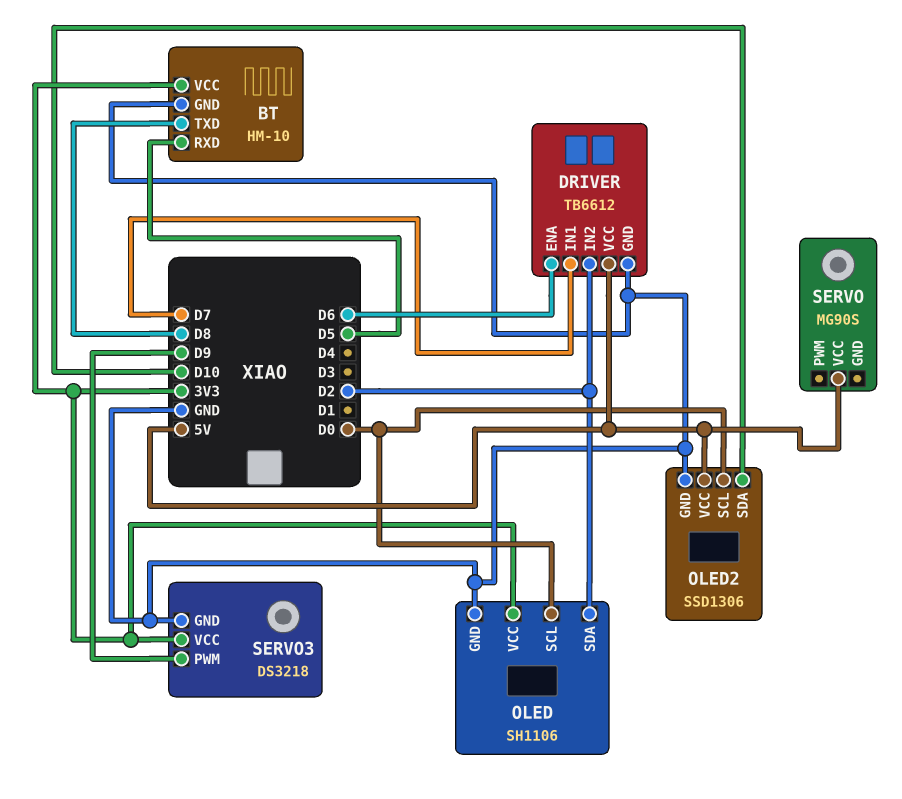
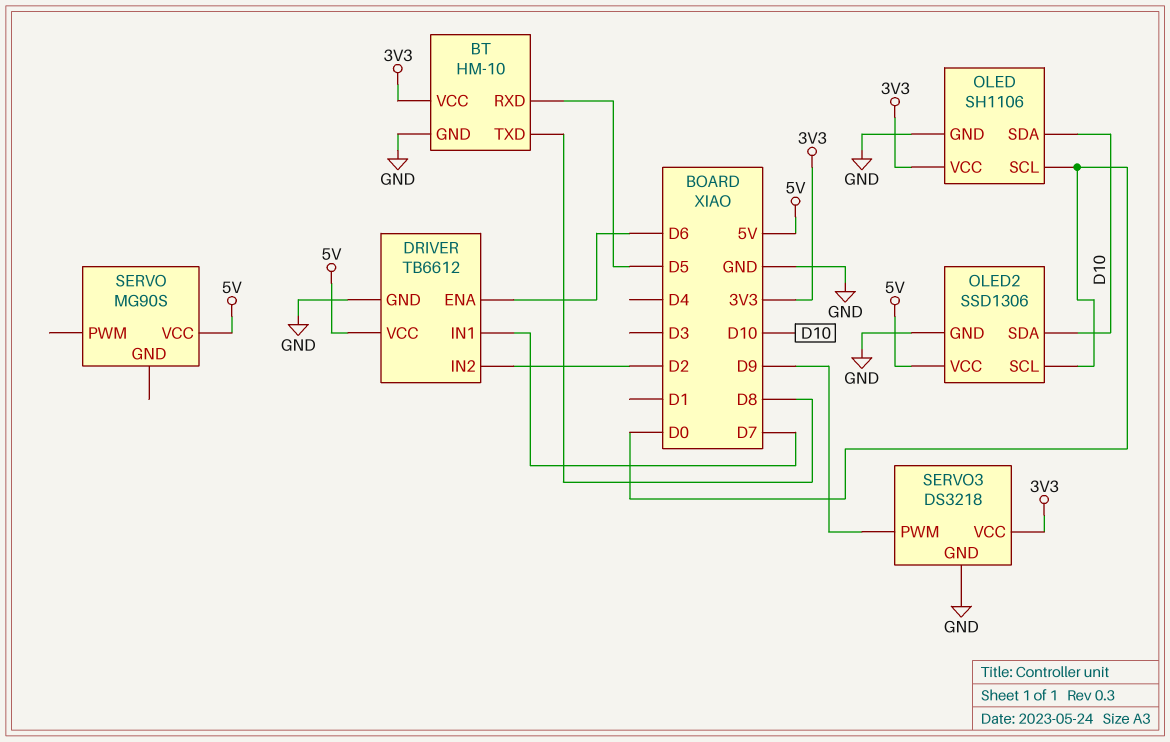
OLED pin SDA: D2 -> D10

